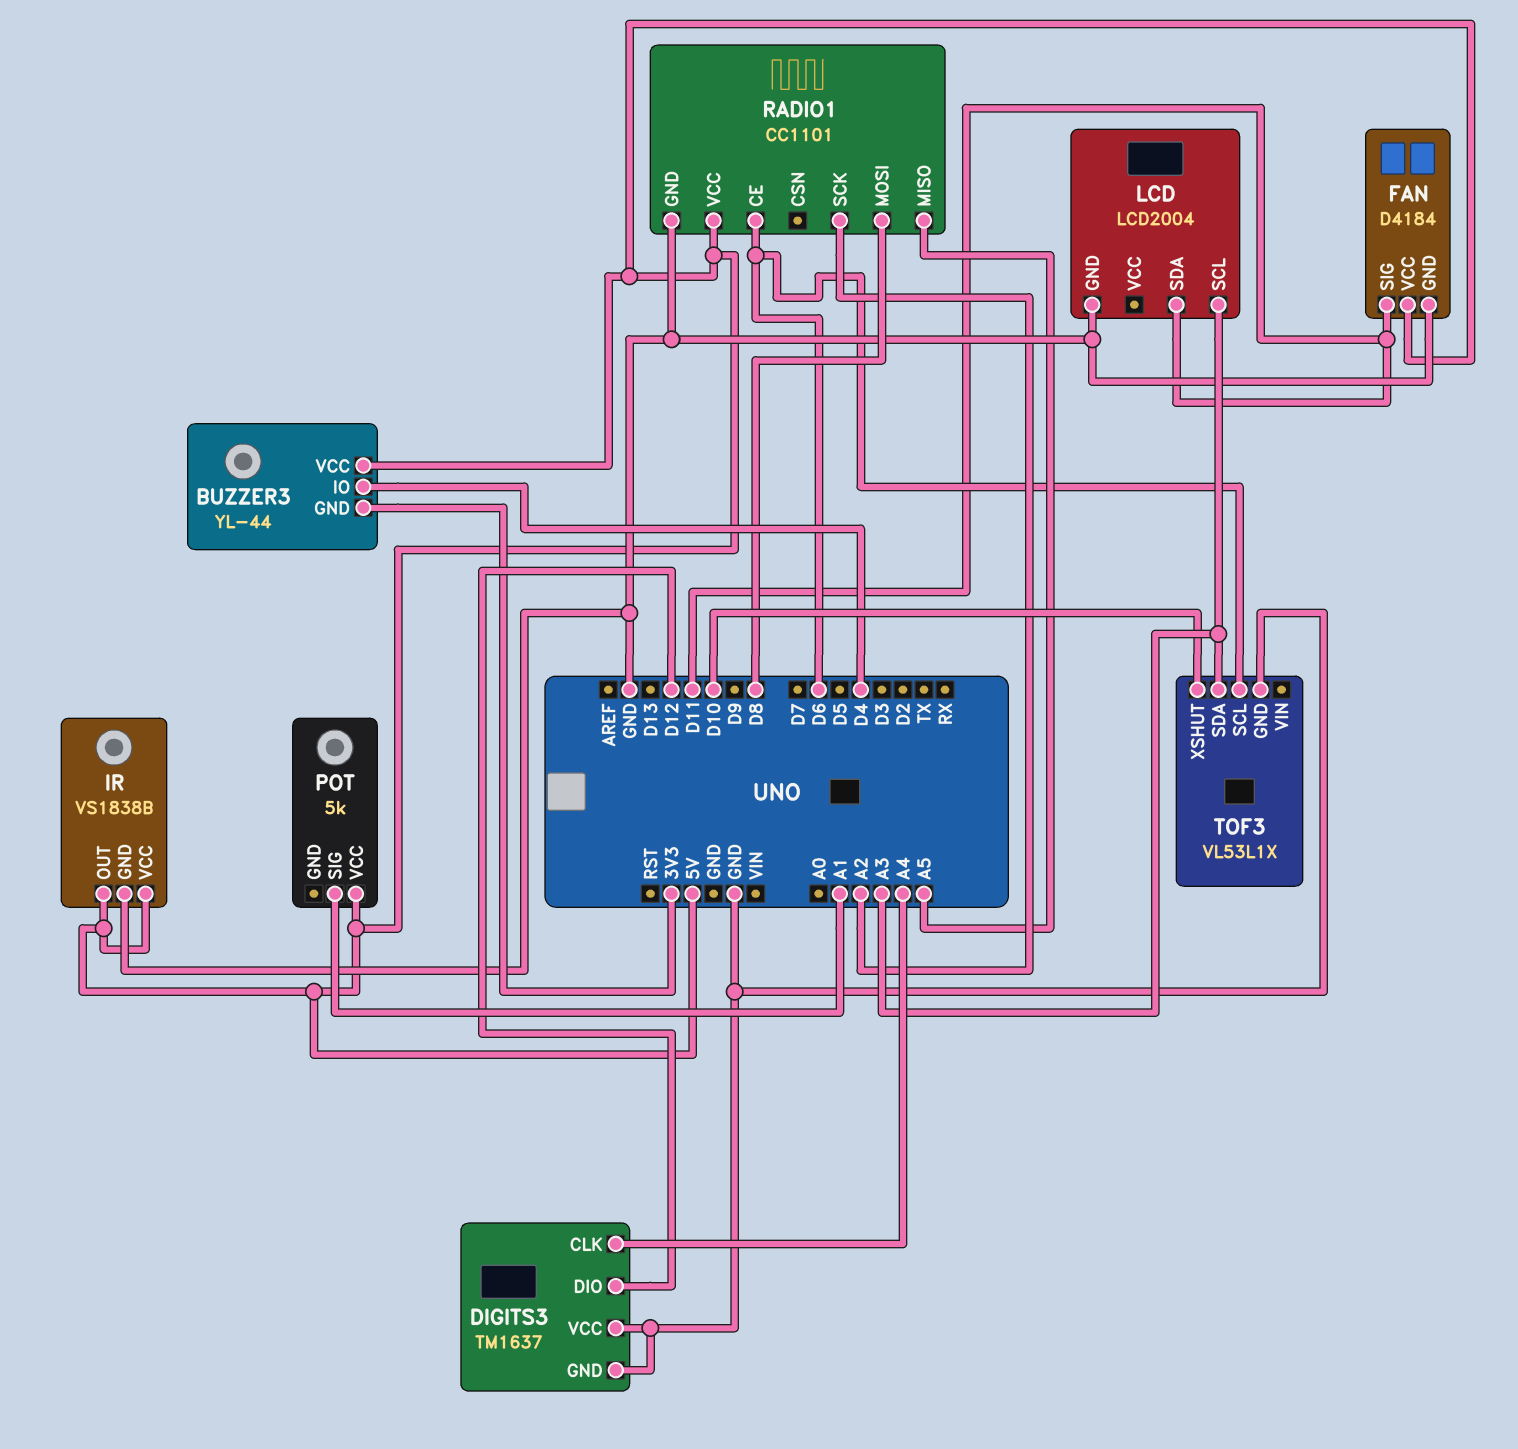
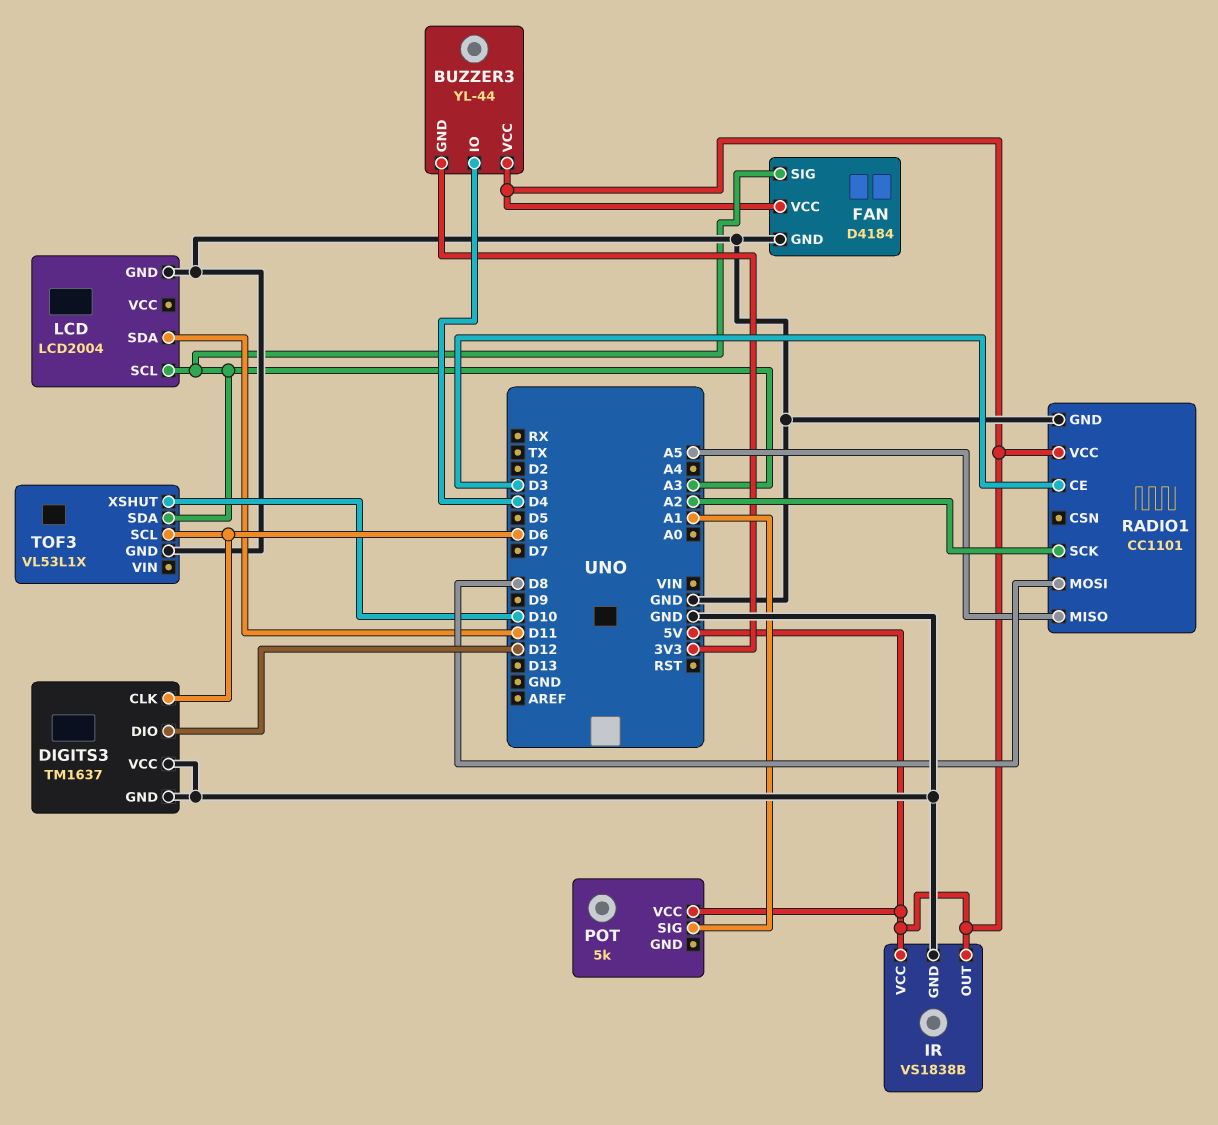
DIGITS3 pin CLK: A4 -> D6
FAN pin SIG: D11 -> A3
RADIO1 pin CE: D6 -> D3

